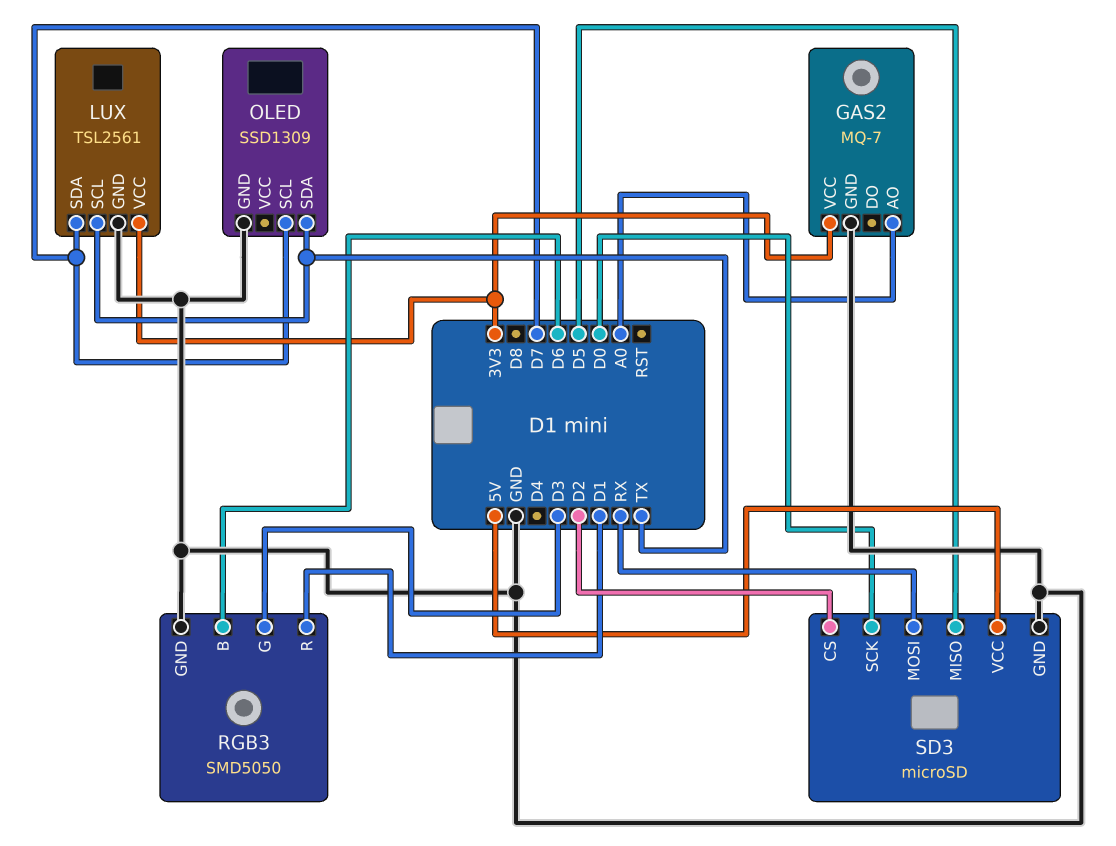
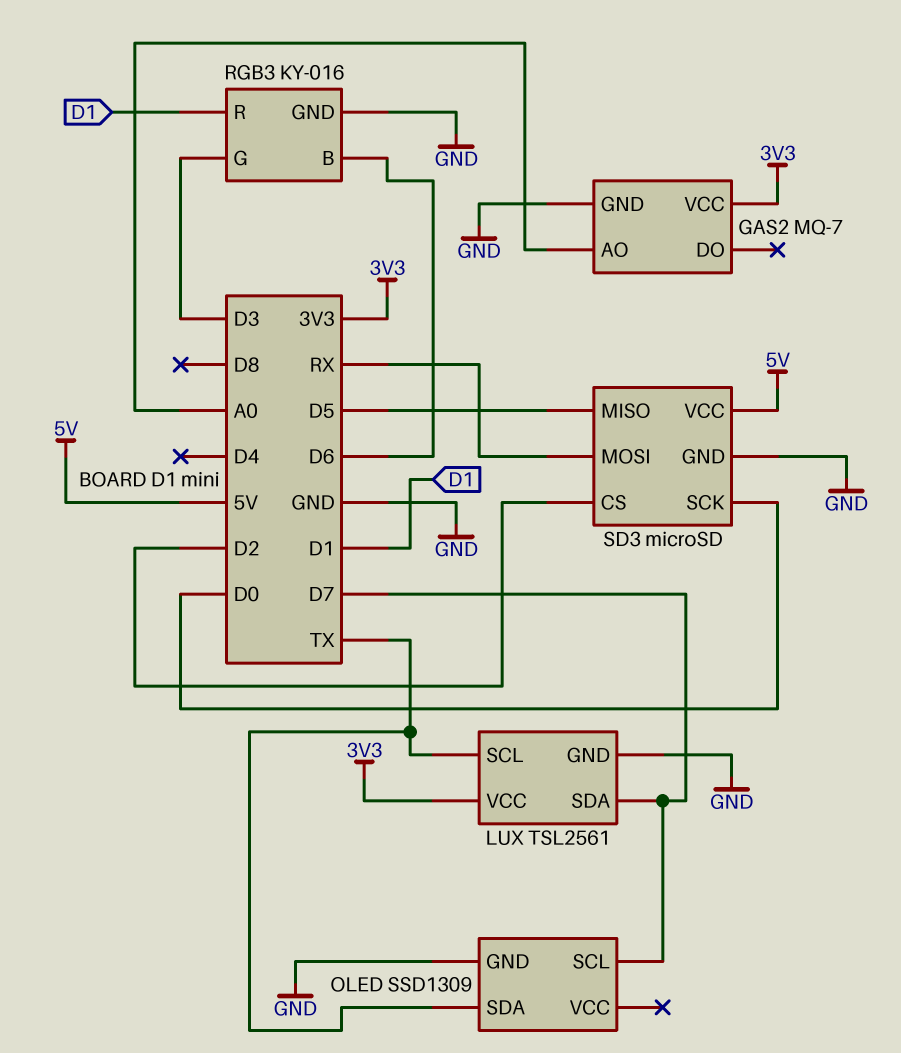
RGB3: SMD5050 -> KY-016

